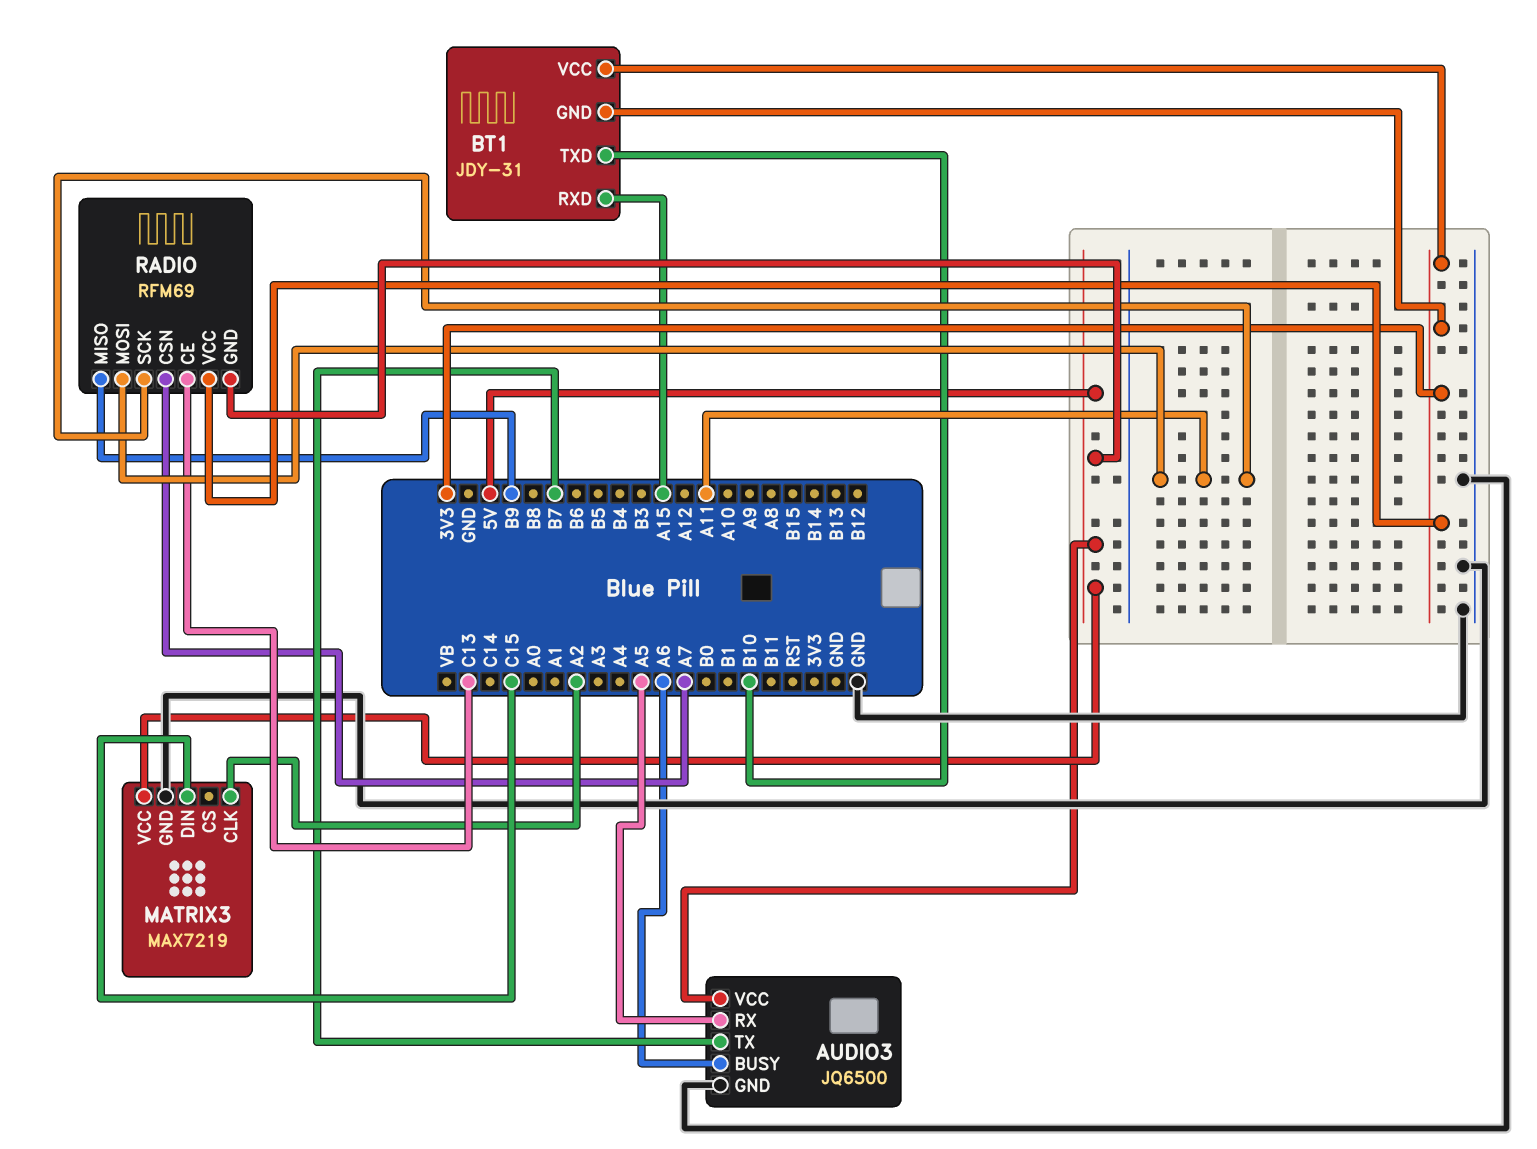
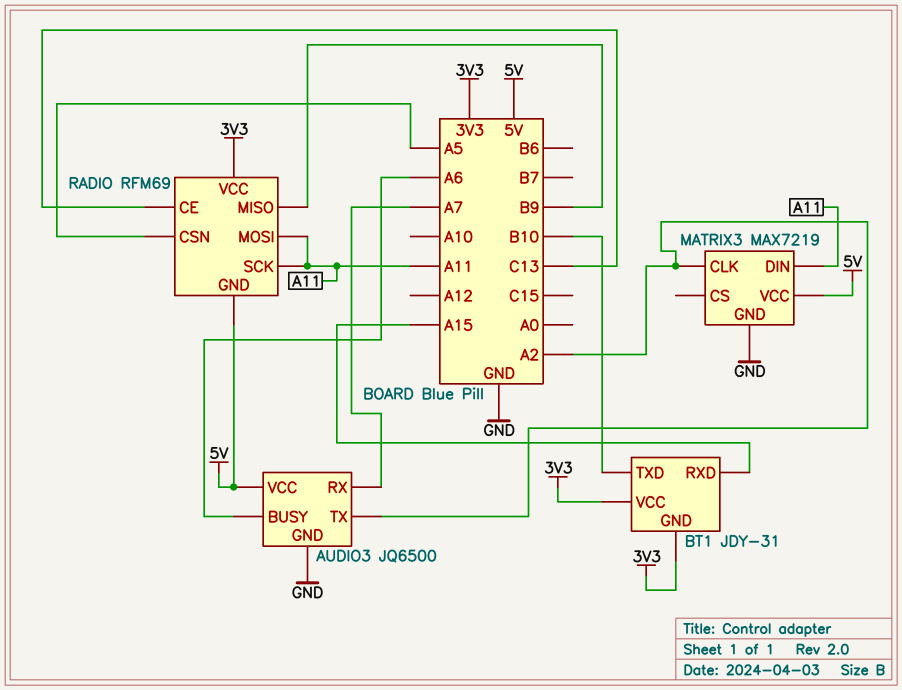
AUDIO3 pin RX: A5 -> A7
AUDIO3 pin TX: B7 -> A2
MATRIX3 pin DIN: C15 -> A11
RADIO pin CSN: A7 -> A5

